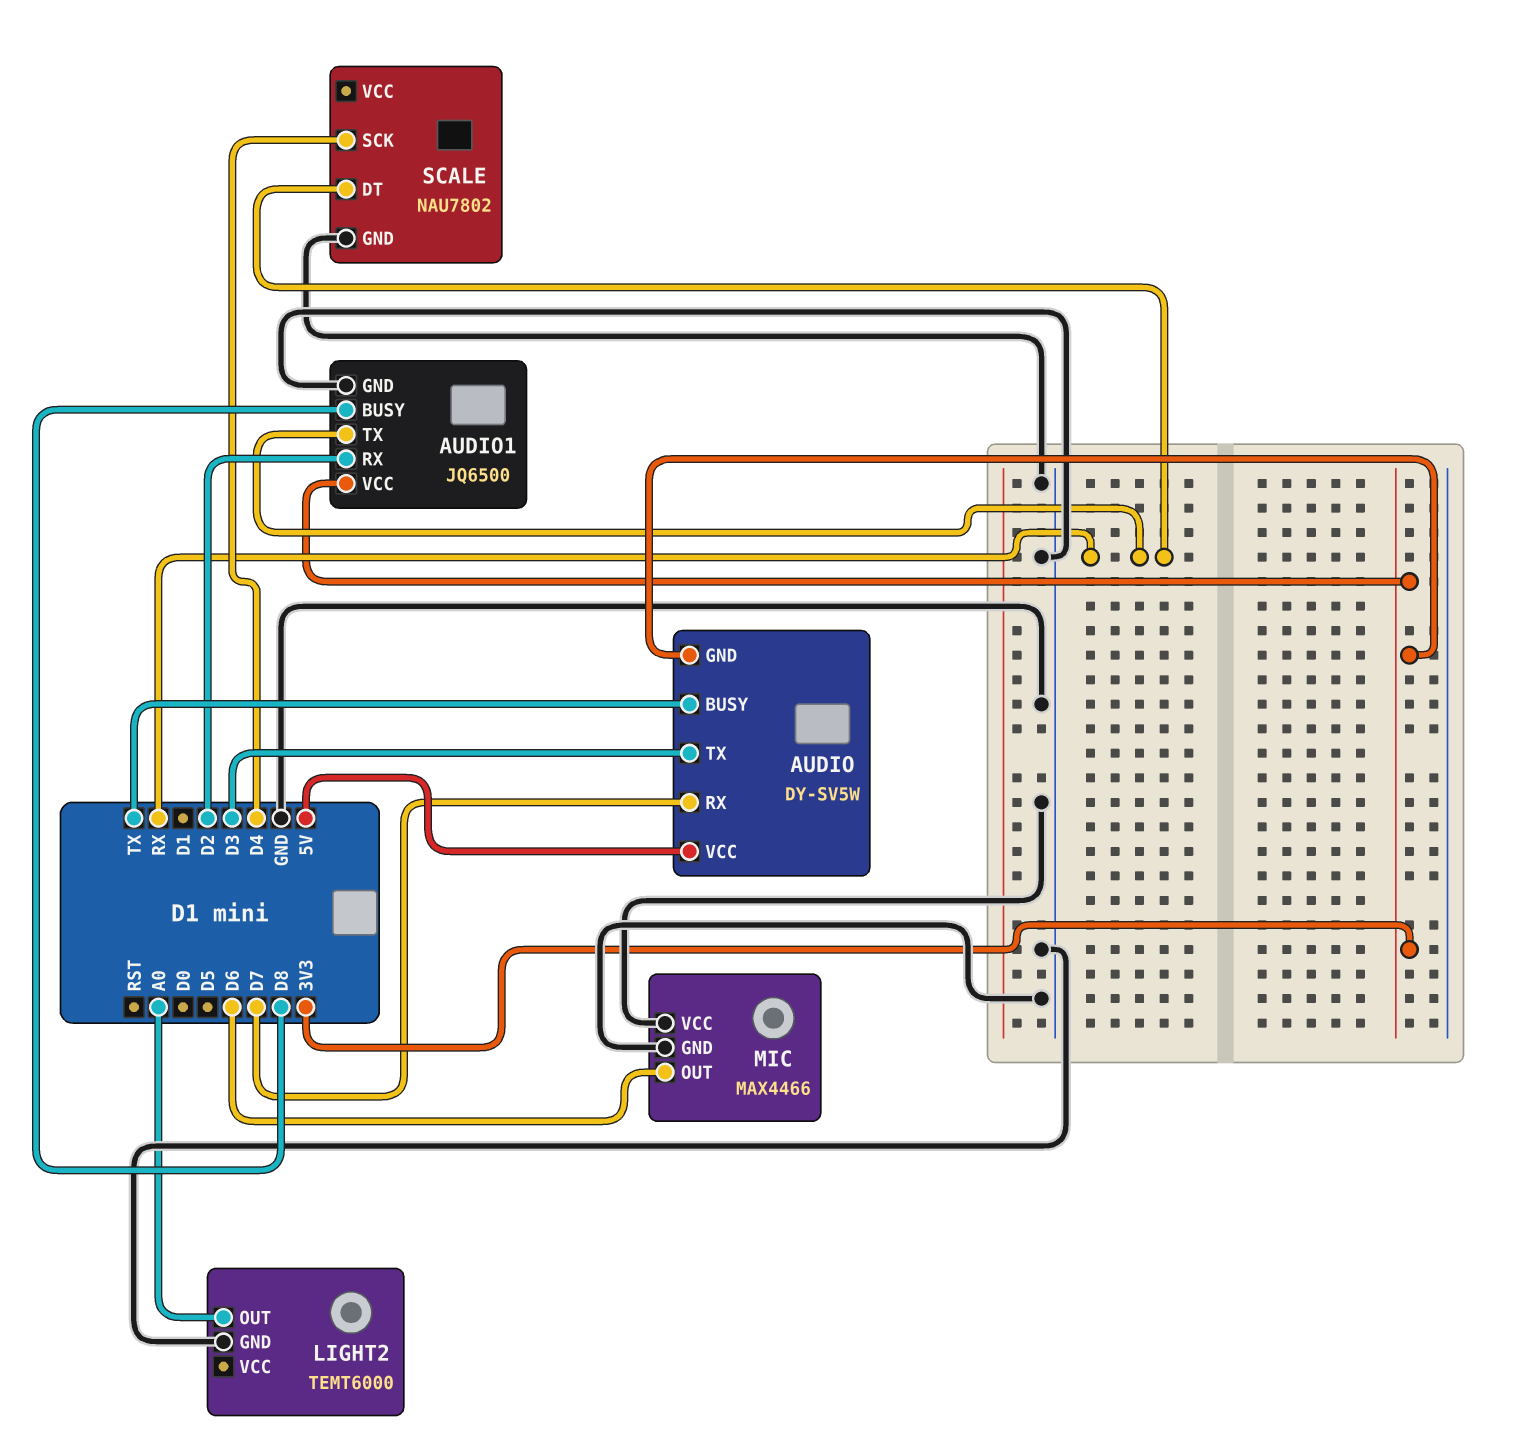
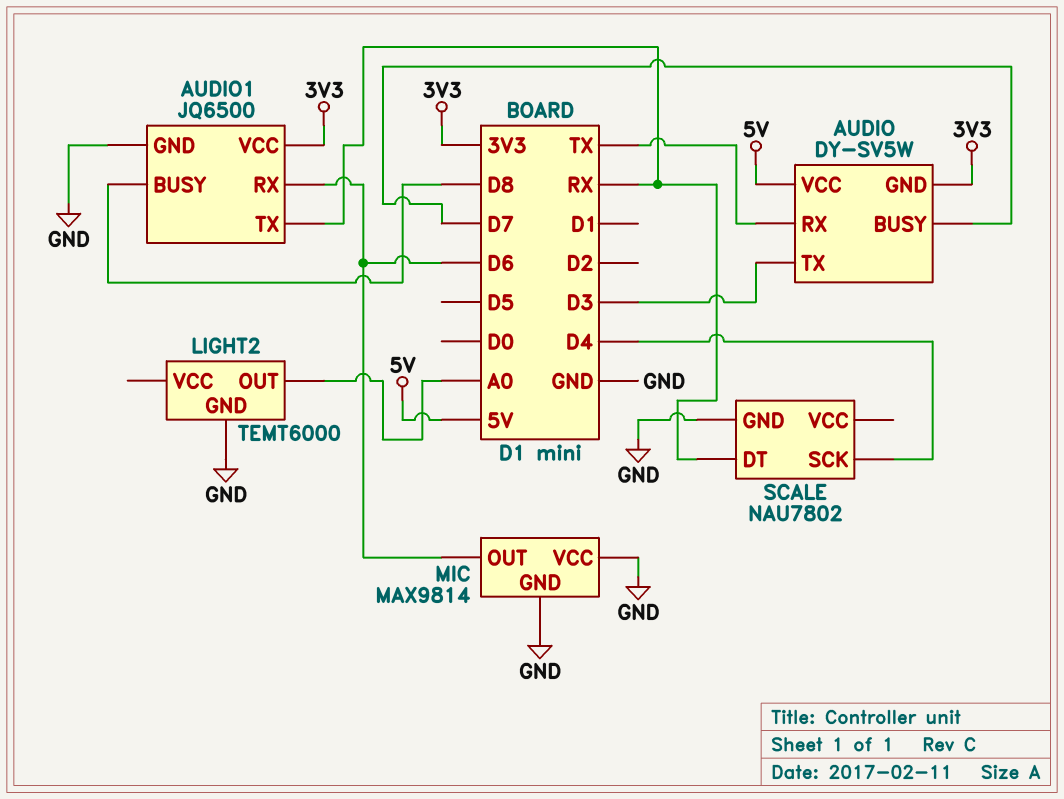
AUDIO pin BUSY: TX -> D7
AUDIO pin RX: D7 -> TX
AUDIO1 pin RX: D2 -> D6
MIC: MAX4466 -> MAX9814

